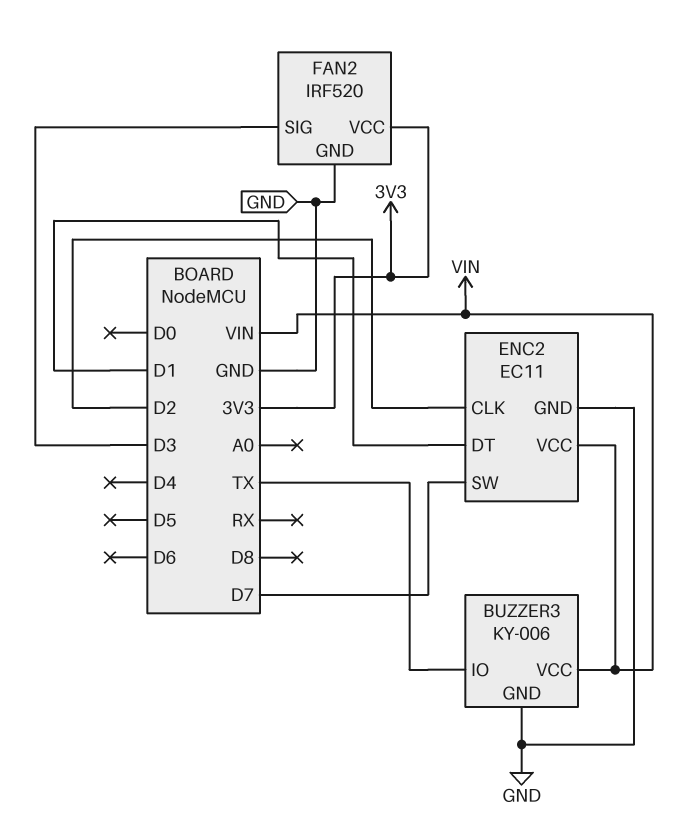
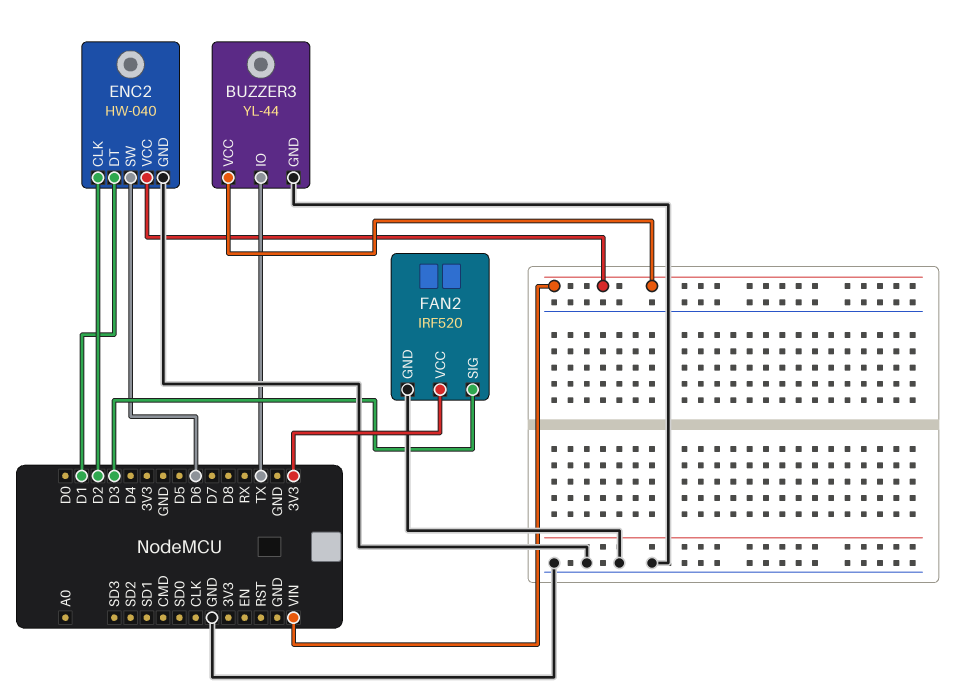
BUZZER3: KY-006 -> YL-44
ENC2: EC11 -> HW-040
ENC2 pin SW: D7 -> D6

